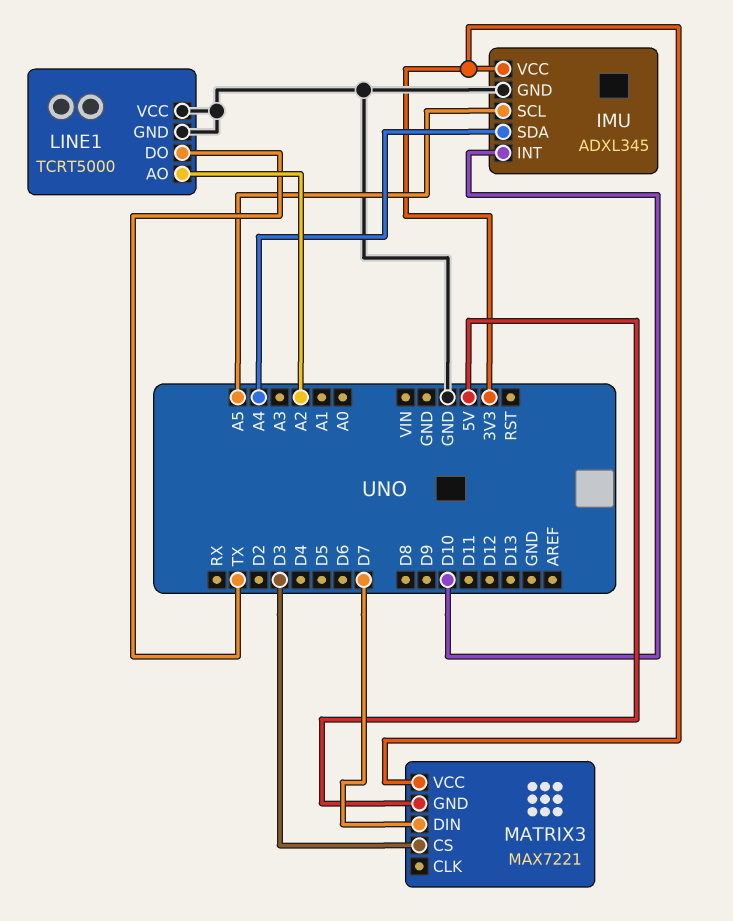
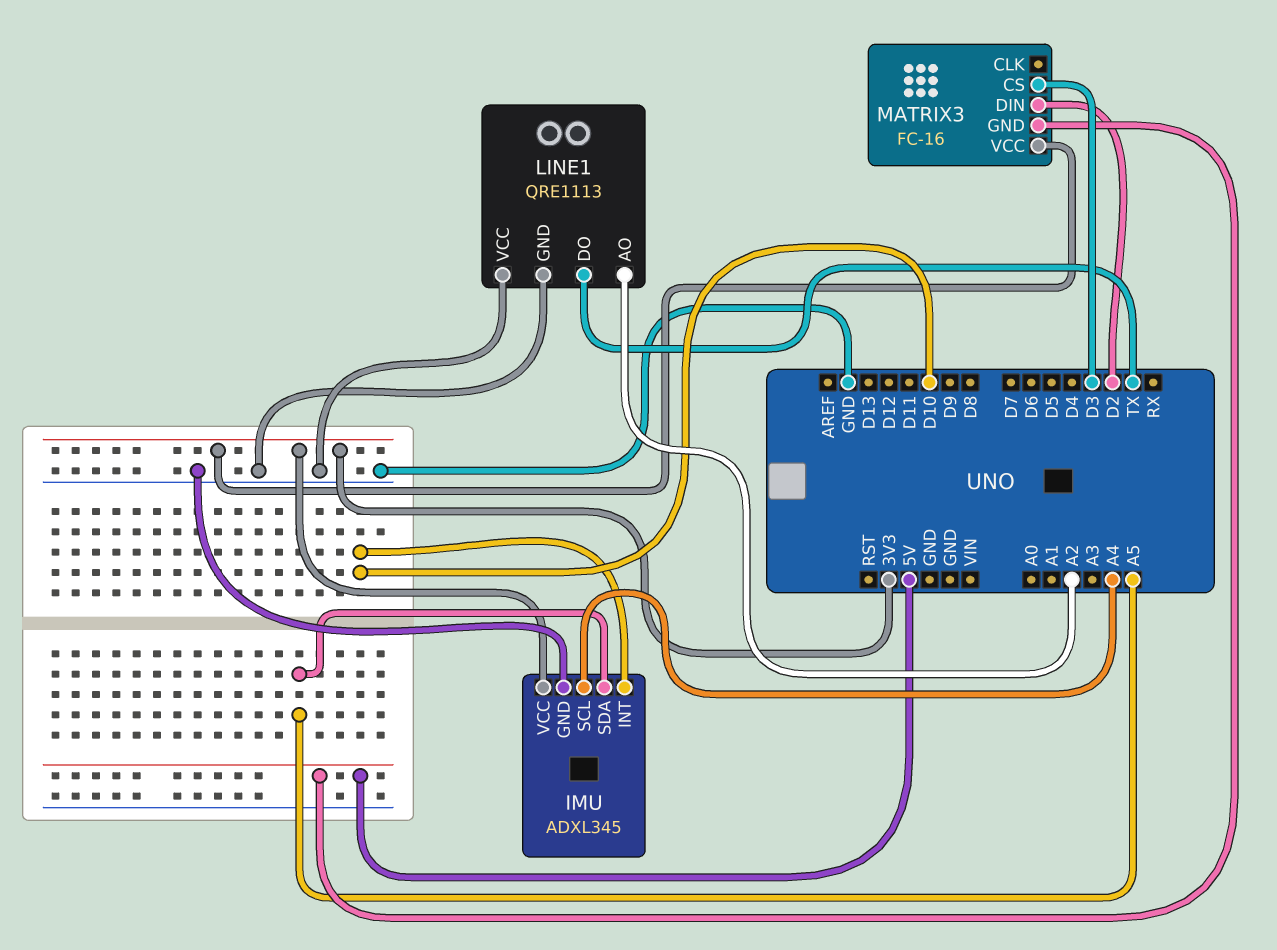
IMU pin SCL: A5 -> A4
IMU pin SDA: A4 -> A5
LINE1: TCRT5000 -> QRE1113
MATRIX3: MAX7221 -> FC-16
MATRIX3 pin DIN: D7 -> D2

